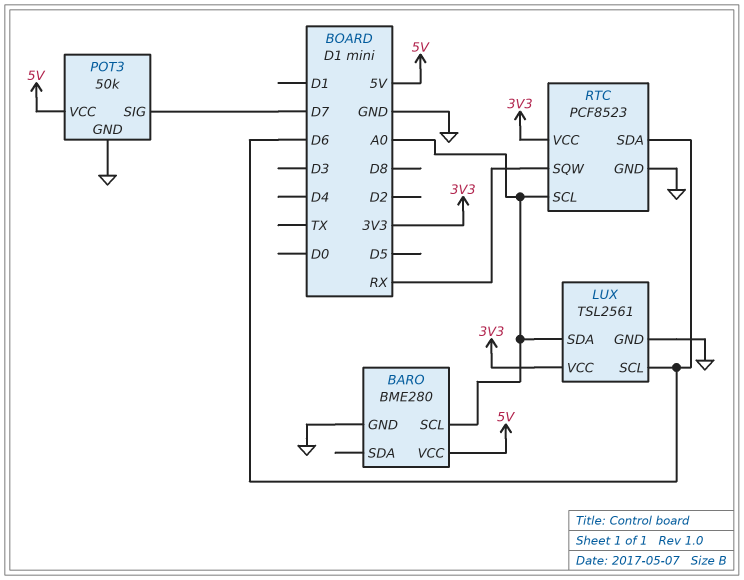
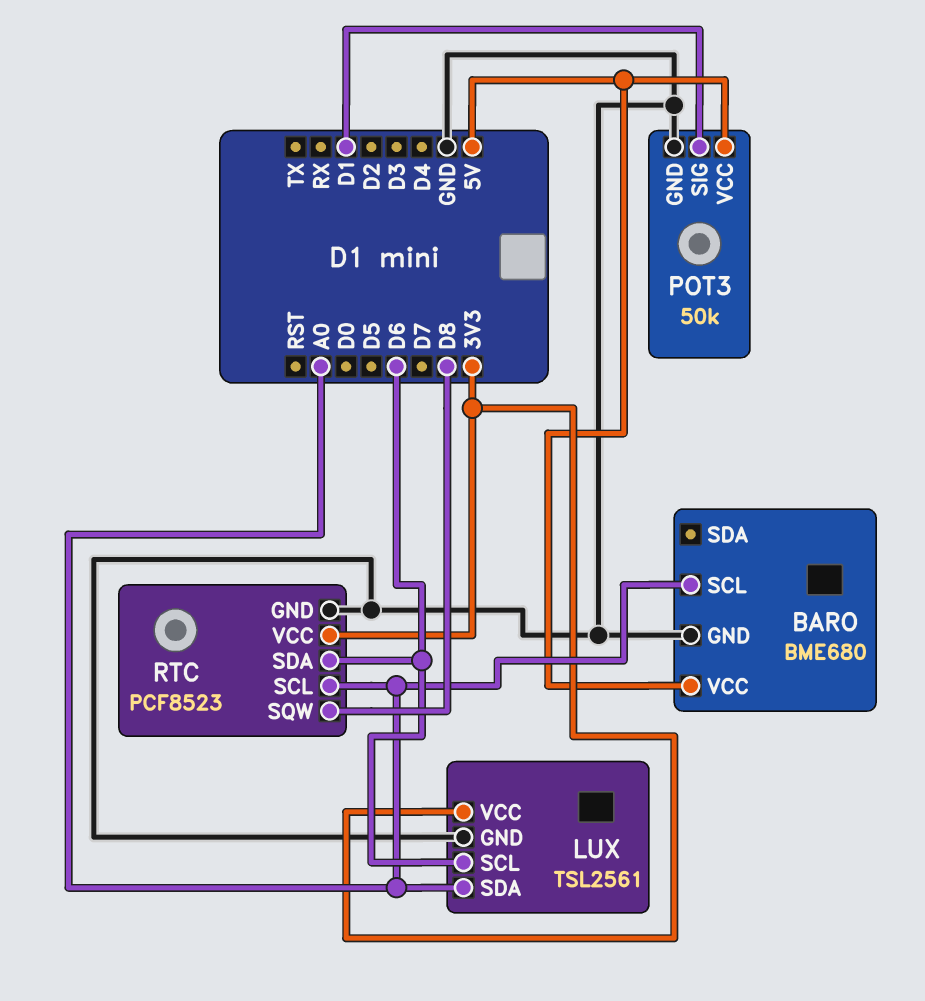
BARO: BME280 -> BME680
POT3 pin SIG: D7 -> D1
RTC pin SQW: RX -> D8

